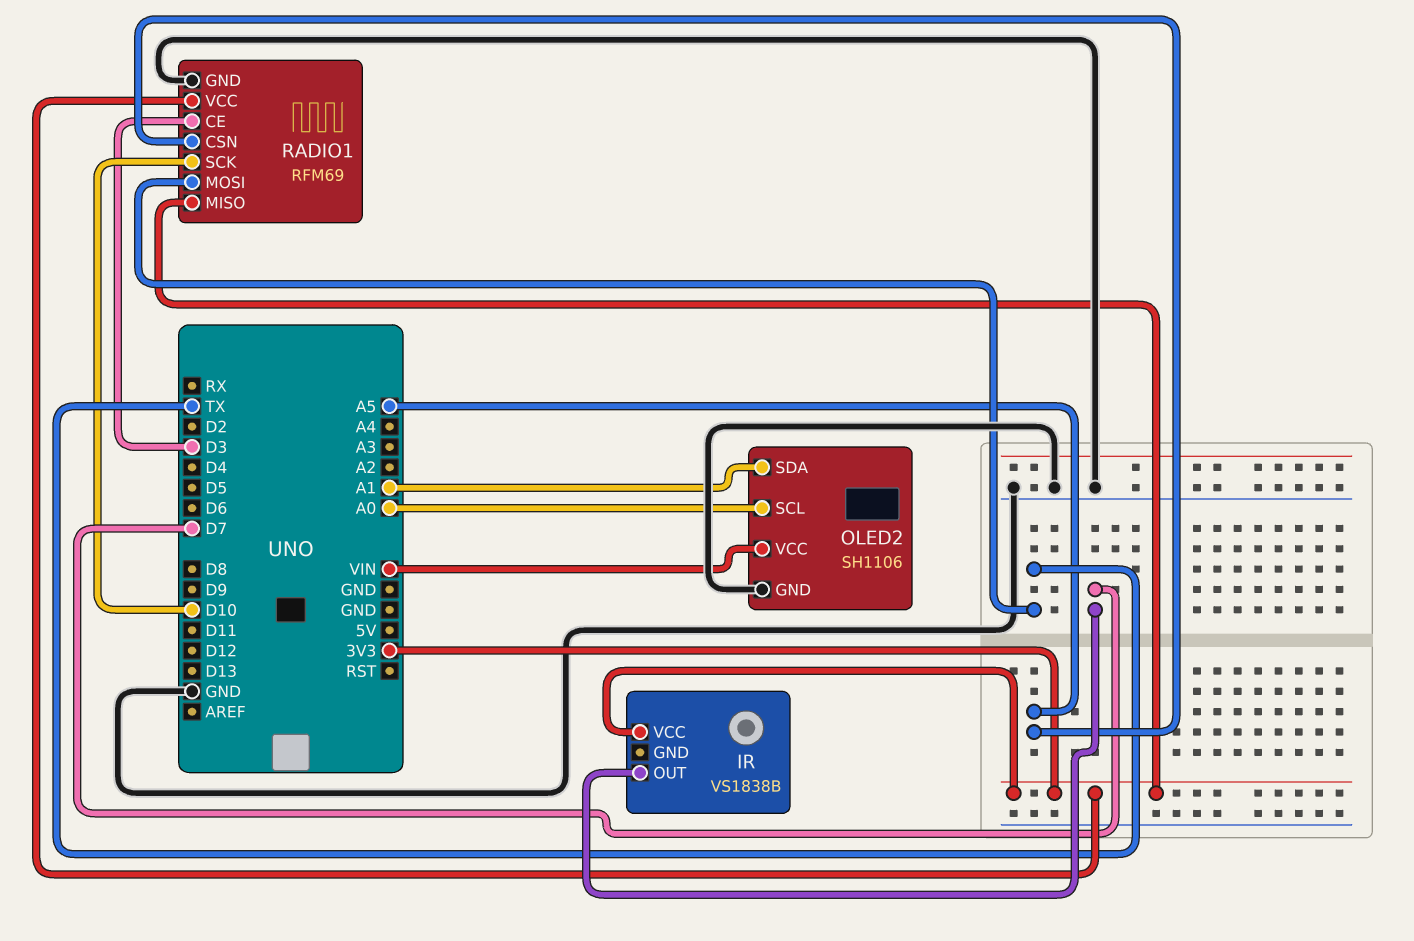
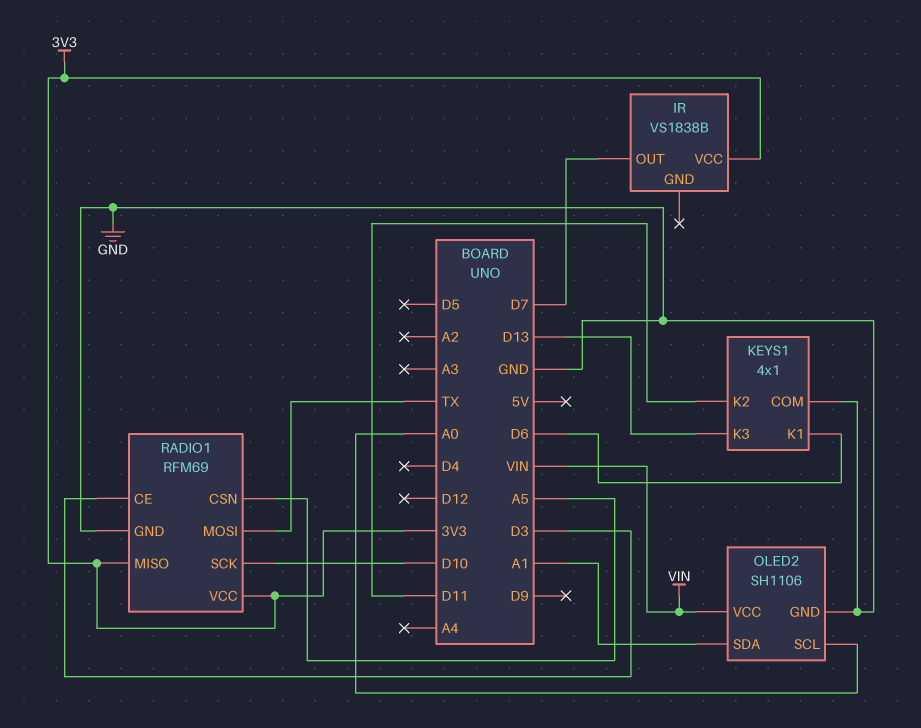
KEYS1: none -> 4x1
KEYS1 pin COM: none -> GND
KEYS1 pin K1: none -> D6
KEYS1 pin K2: none -> D11
KEYS1 pin K3: none -> D13

